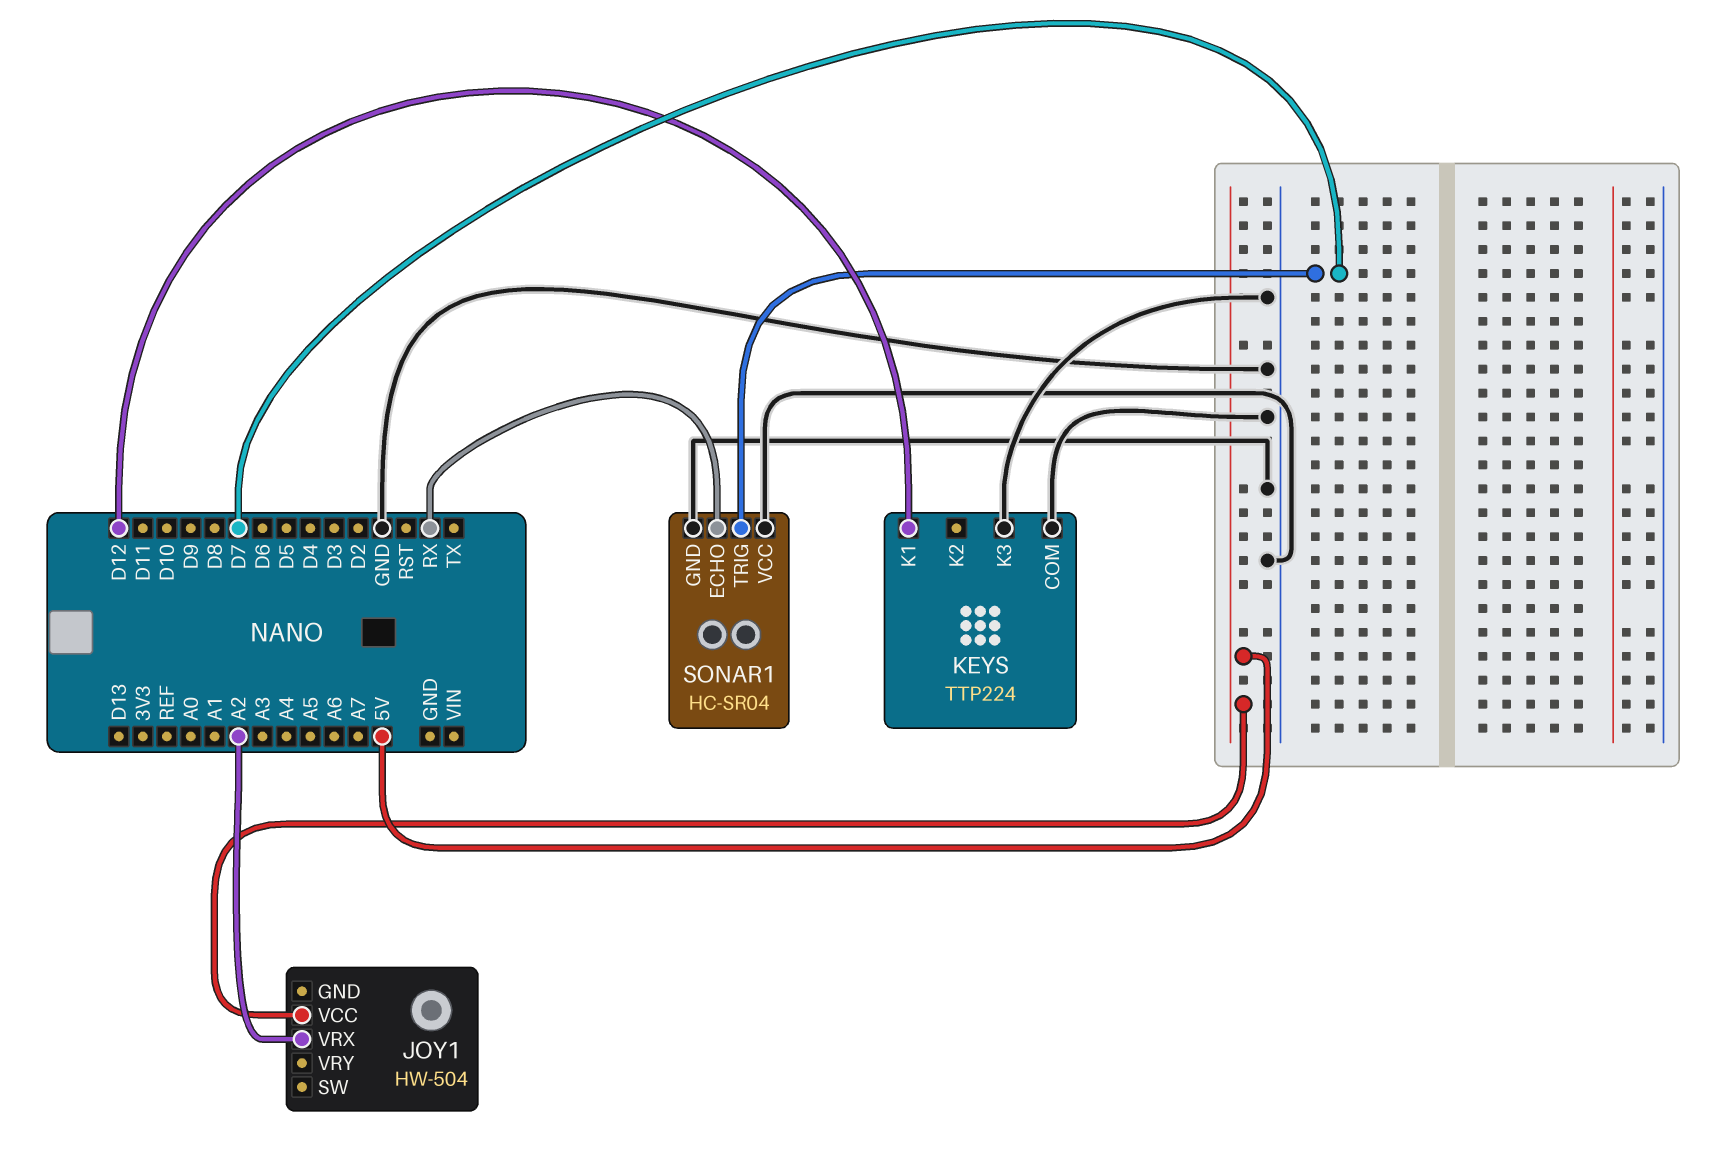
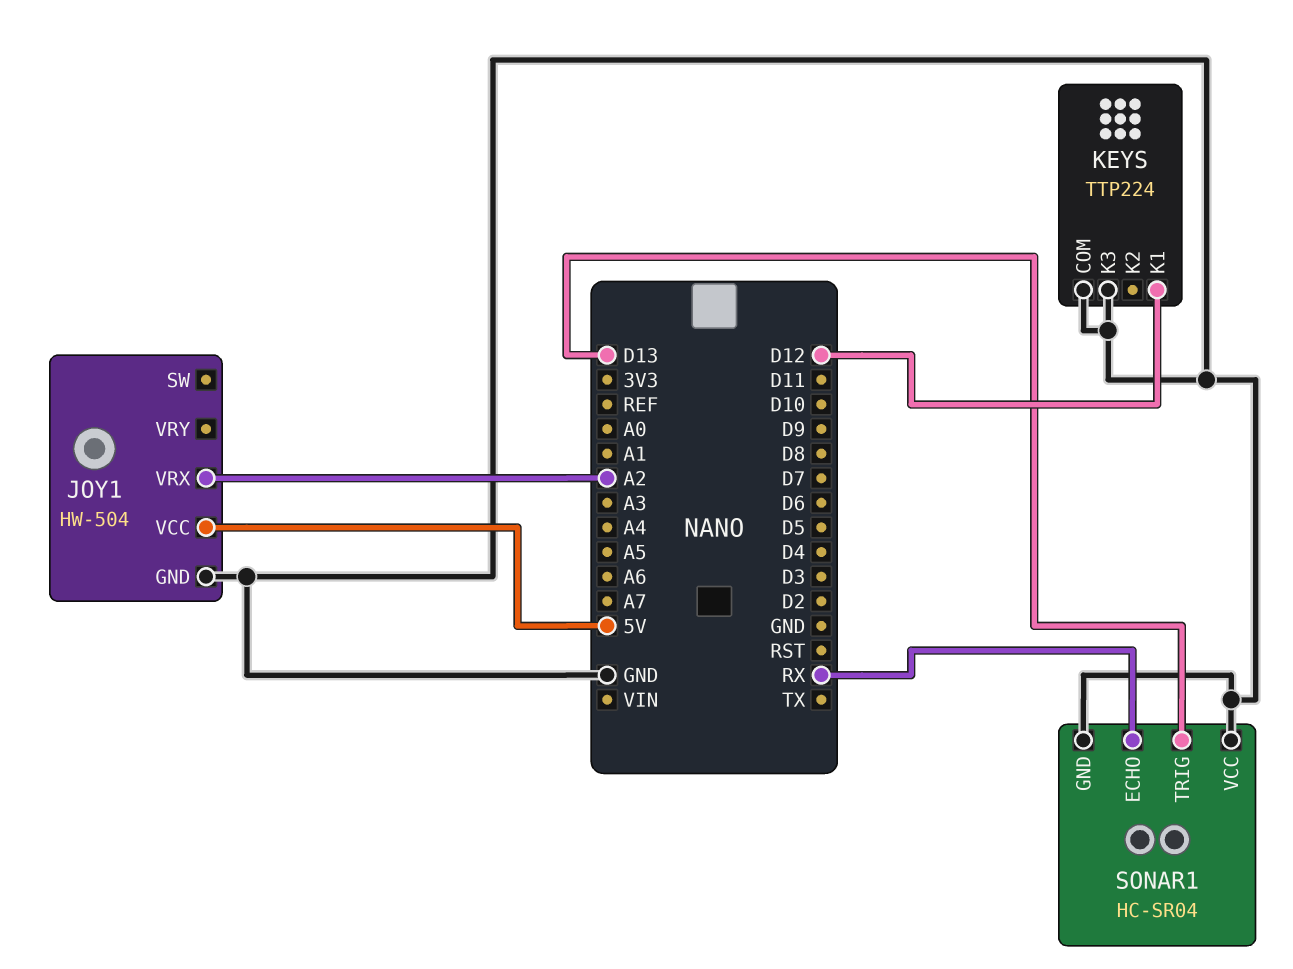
JOY1 pin GND: none -> GND
SONAR1 pin TRIG: D7 -> D13

